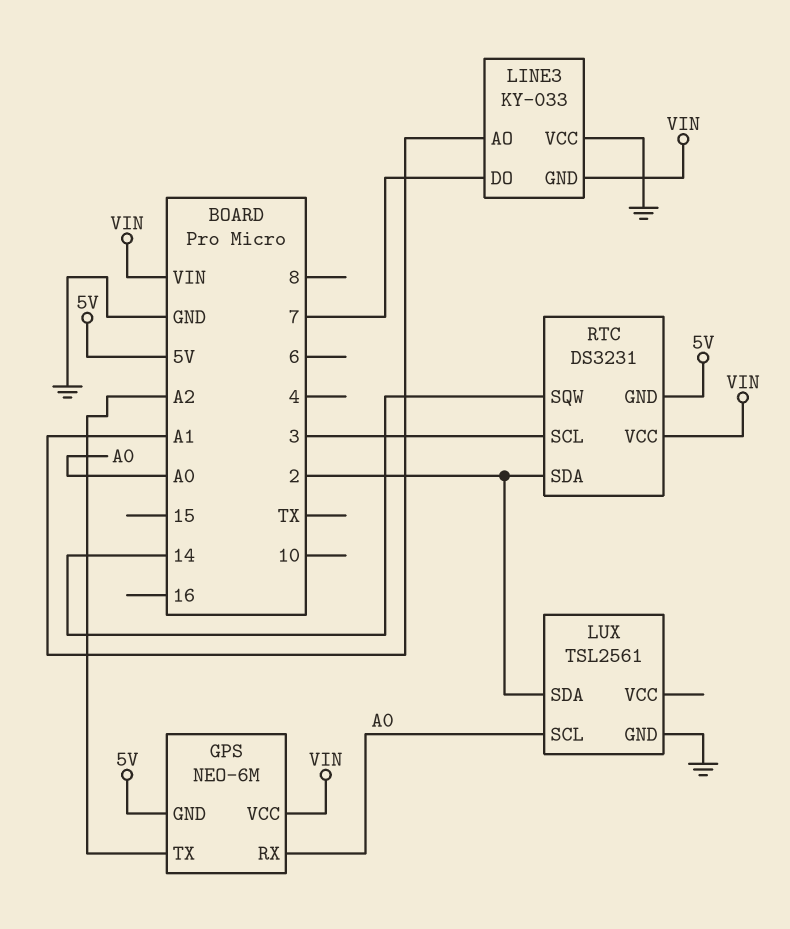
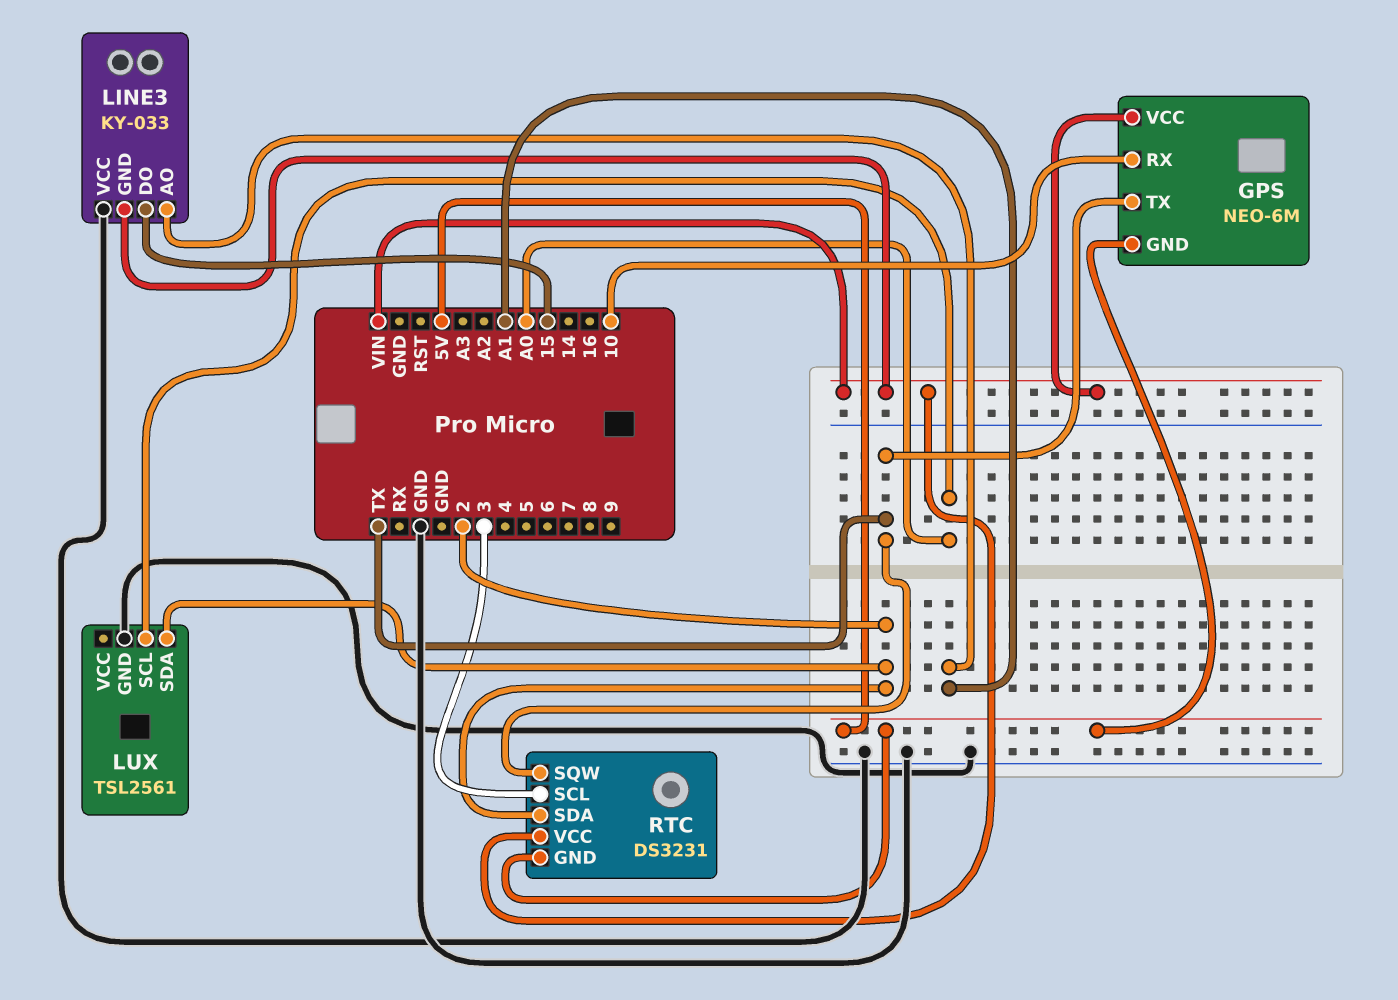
GPS pin RX: A0 -> 10
GPS pin TX: A2 -> TX
LINE3 pin DO: 7 -> 15
RTC pin SQW: 14 -> TX

